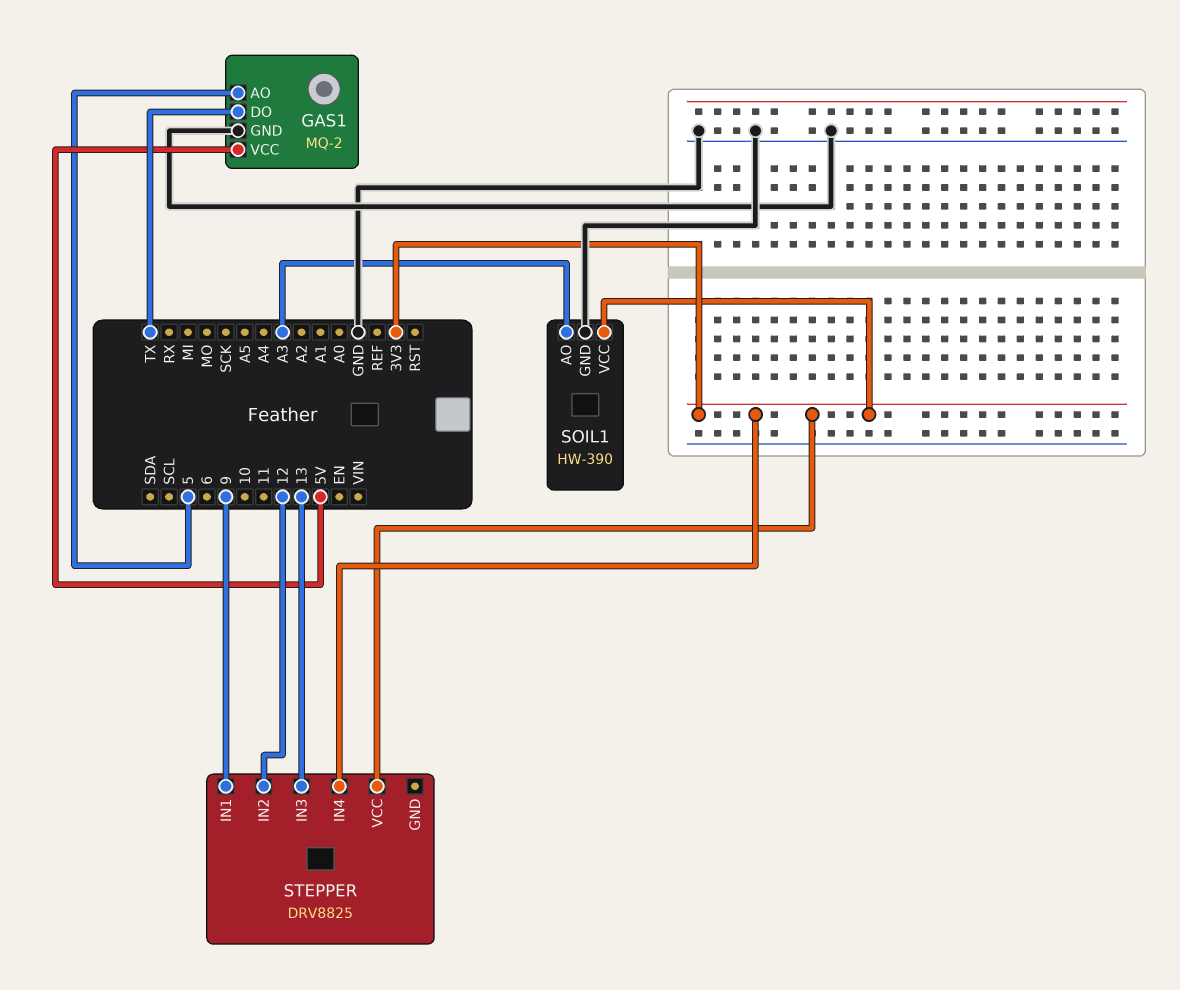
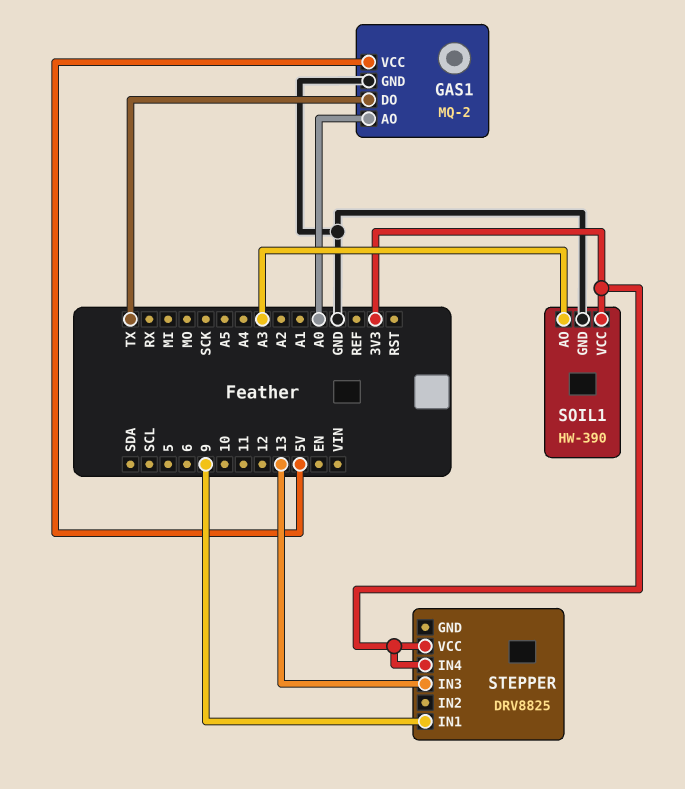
GAS1 pin AO: 5 -> A0
STEPPER pin IN2: 12 -> none

